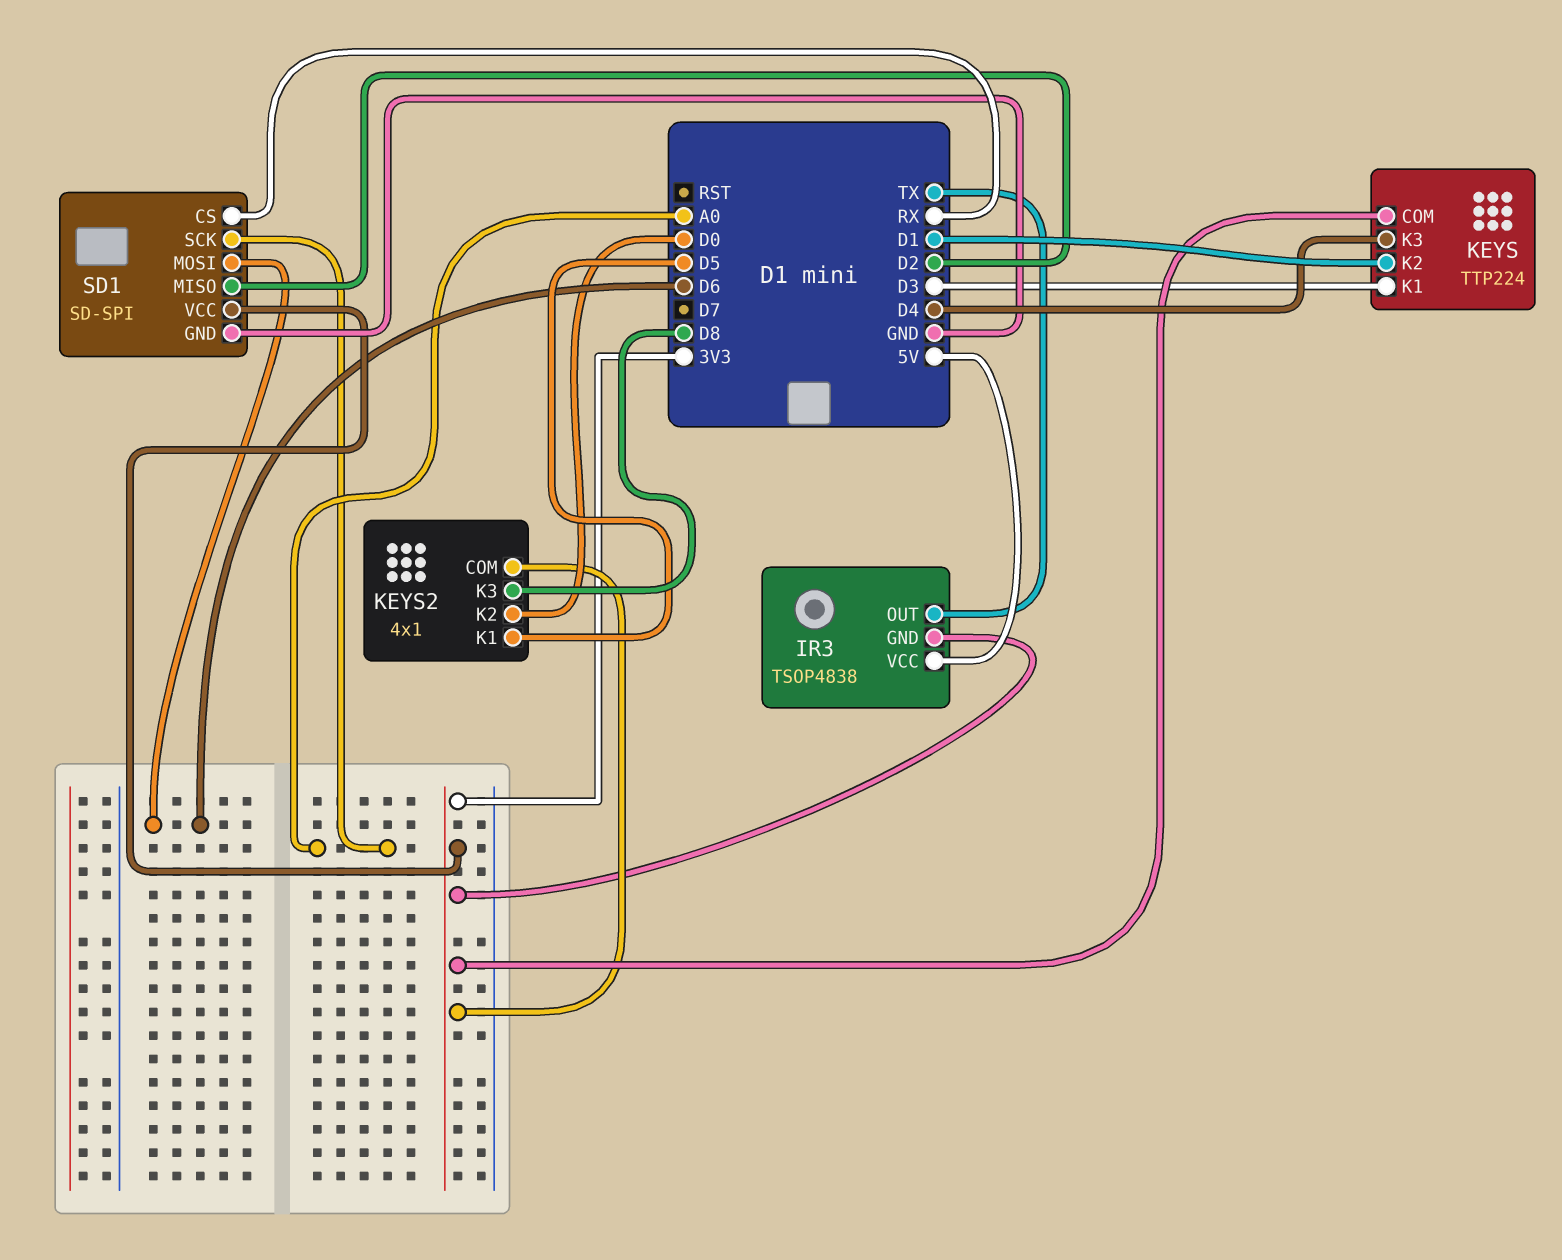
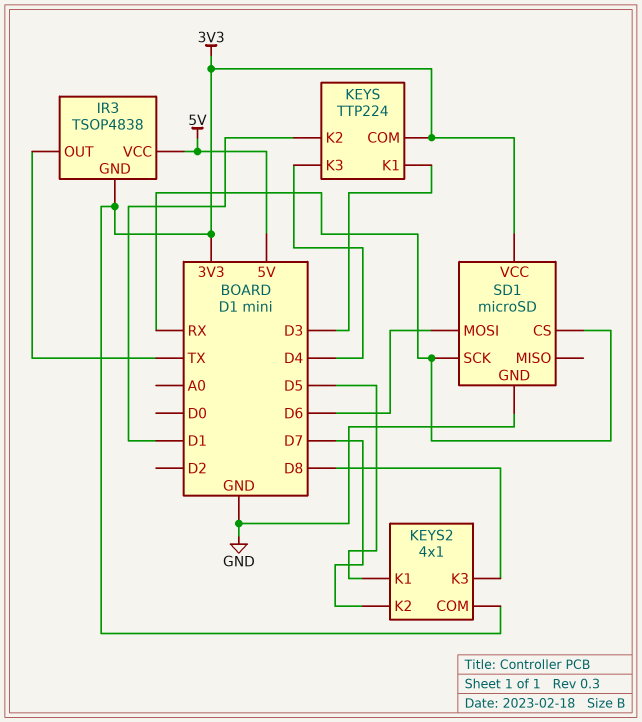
KEYS2 pin K2: D0 -> D7
SD1: SD-SPI -> microSD
SD1 pin MISO: D2 -> none
SD1 pin SCK: A0 -> RX

